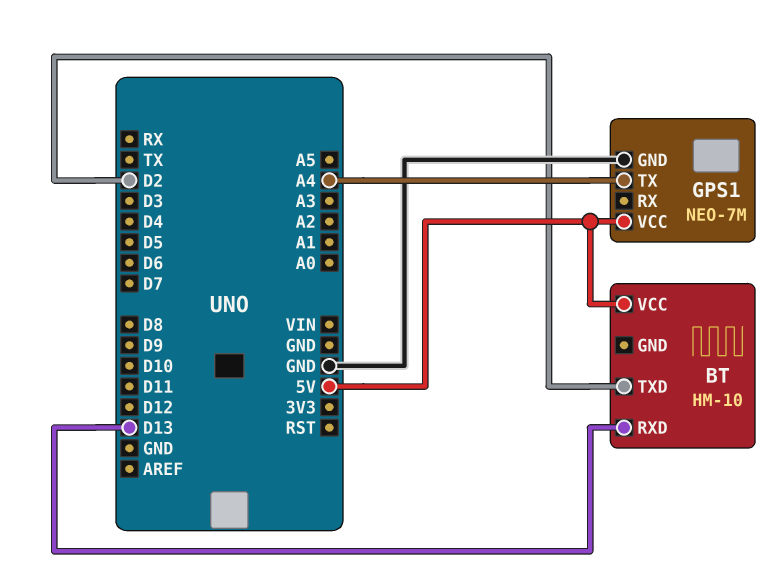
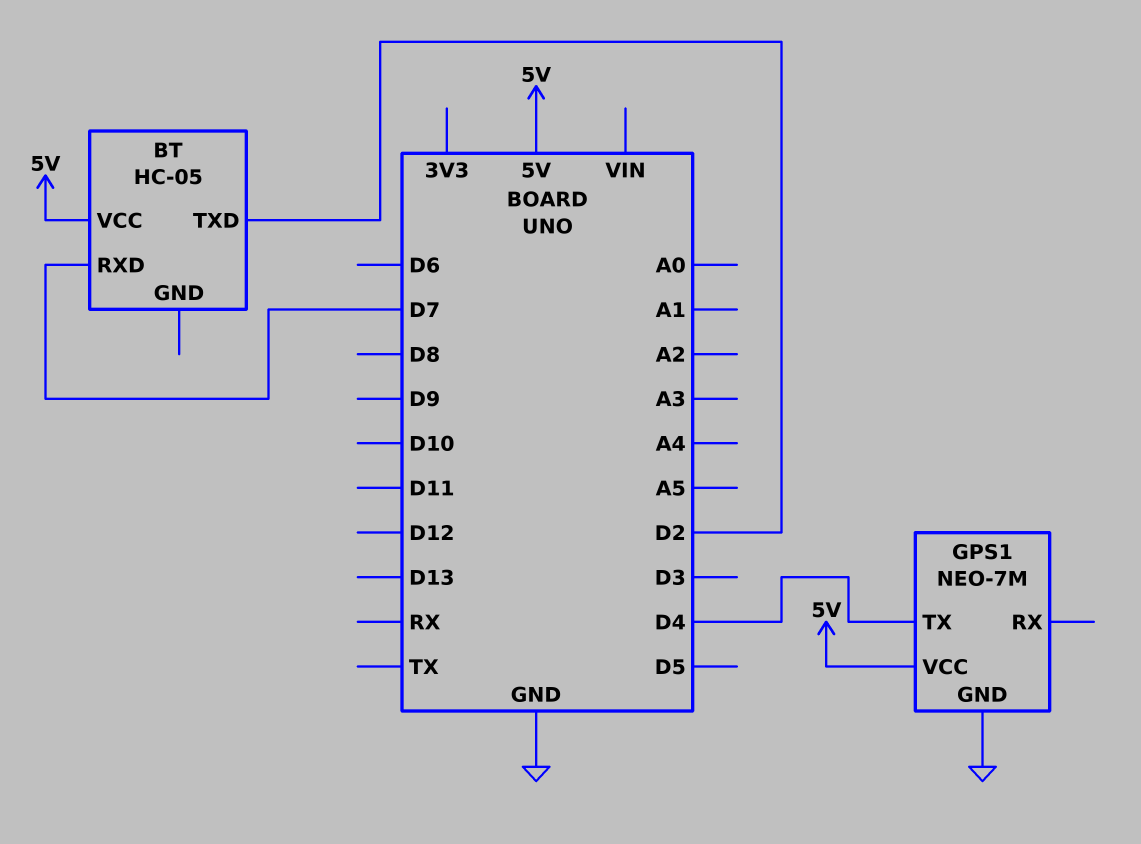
BT: HM-10 -> HC-05
BT pin RXD: D13 -> D7
GPS1 pin TX: A4 -> D4

